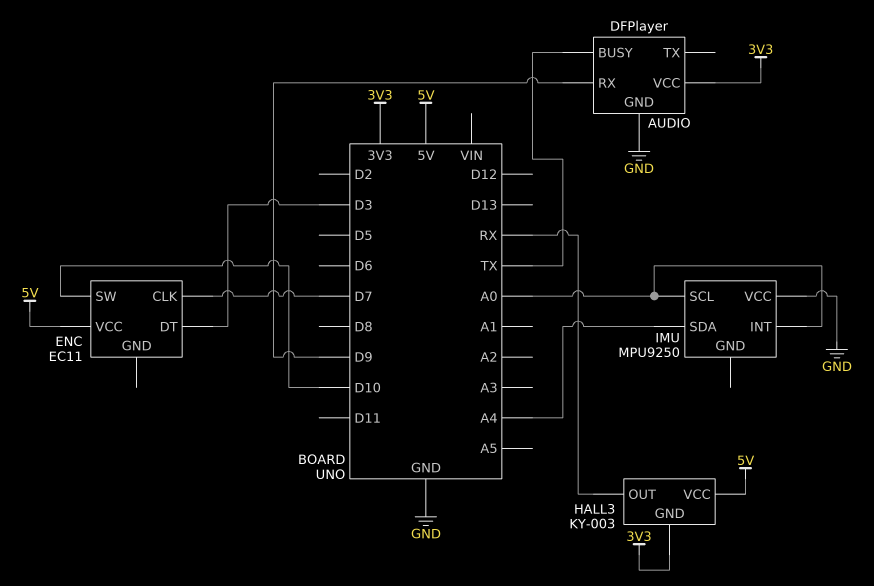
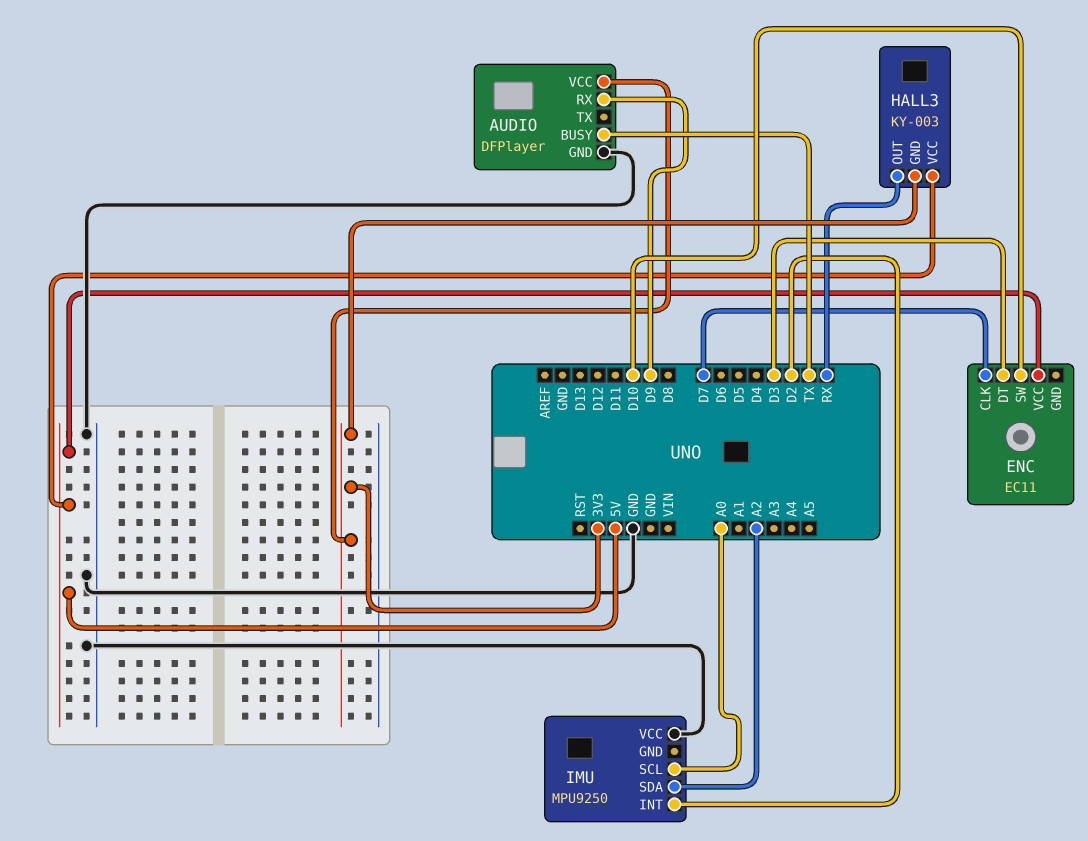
IMU pin INT: A0 -> D2
IMU pin SDA: A4 -> A2

